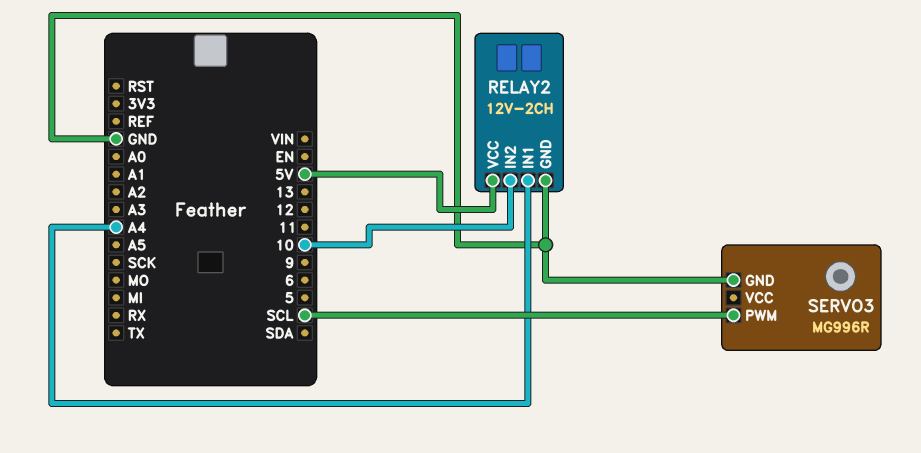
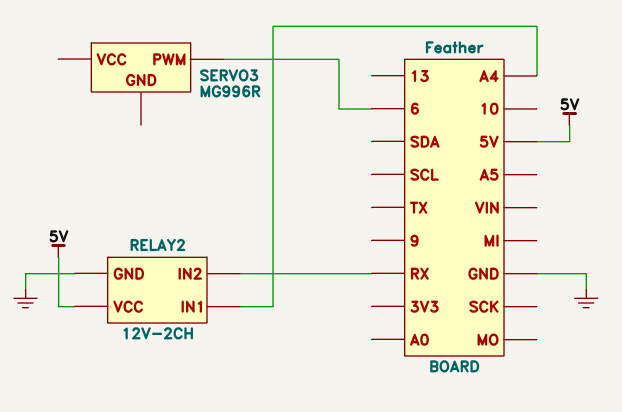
RELAY2 pin IN2: 10 -> RX
SERVO3 pin GND: GND -> none
SERVO3 pin PWM: SCL -> 6

